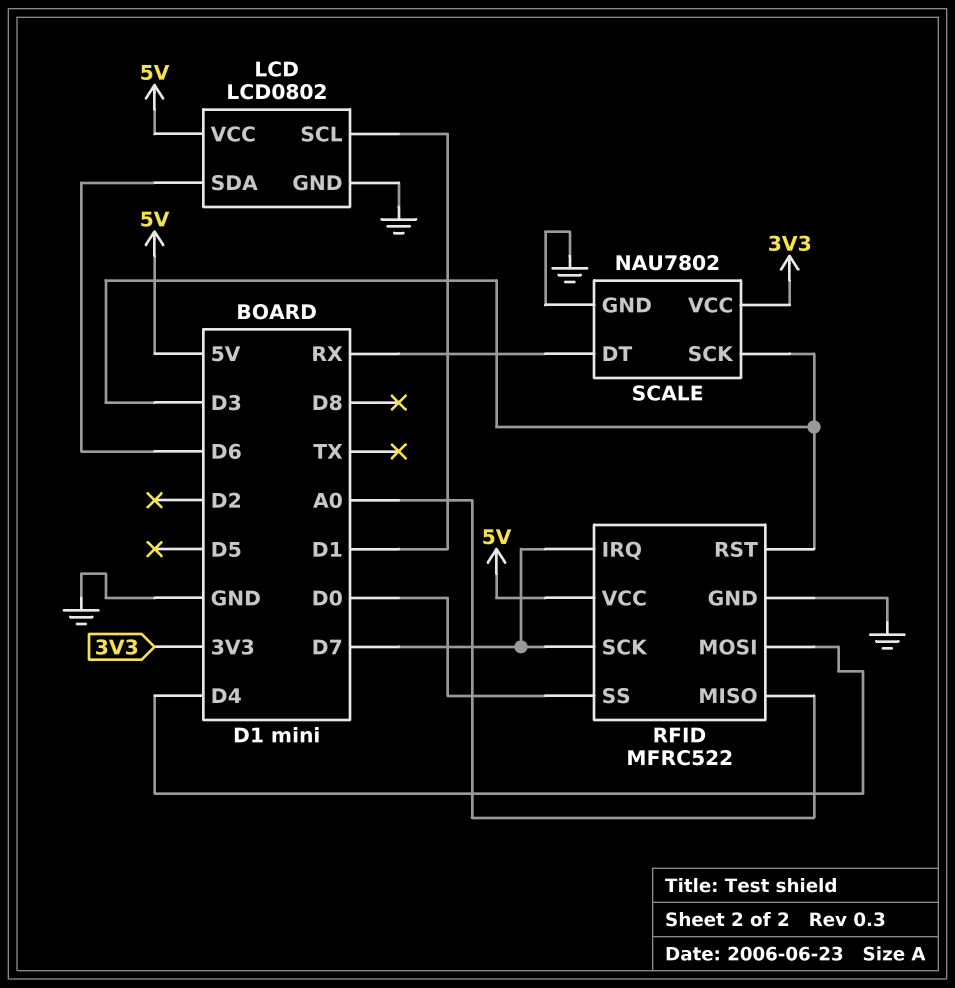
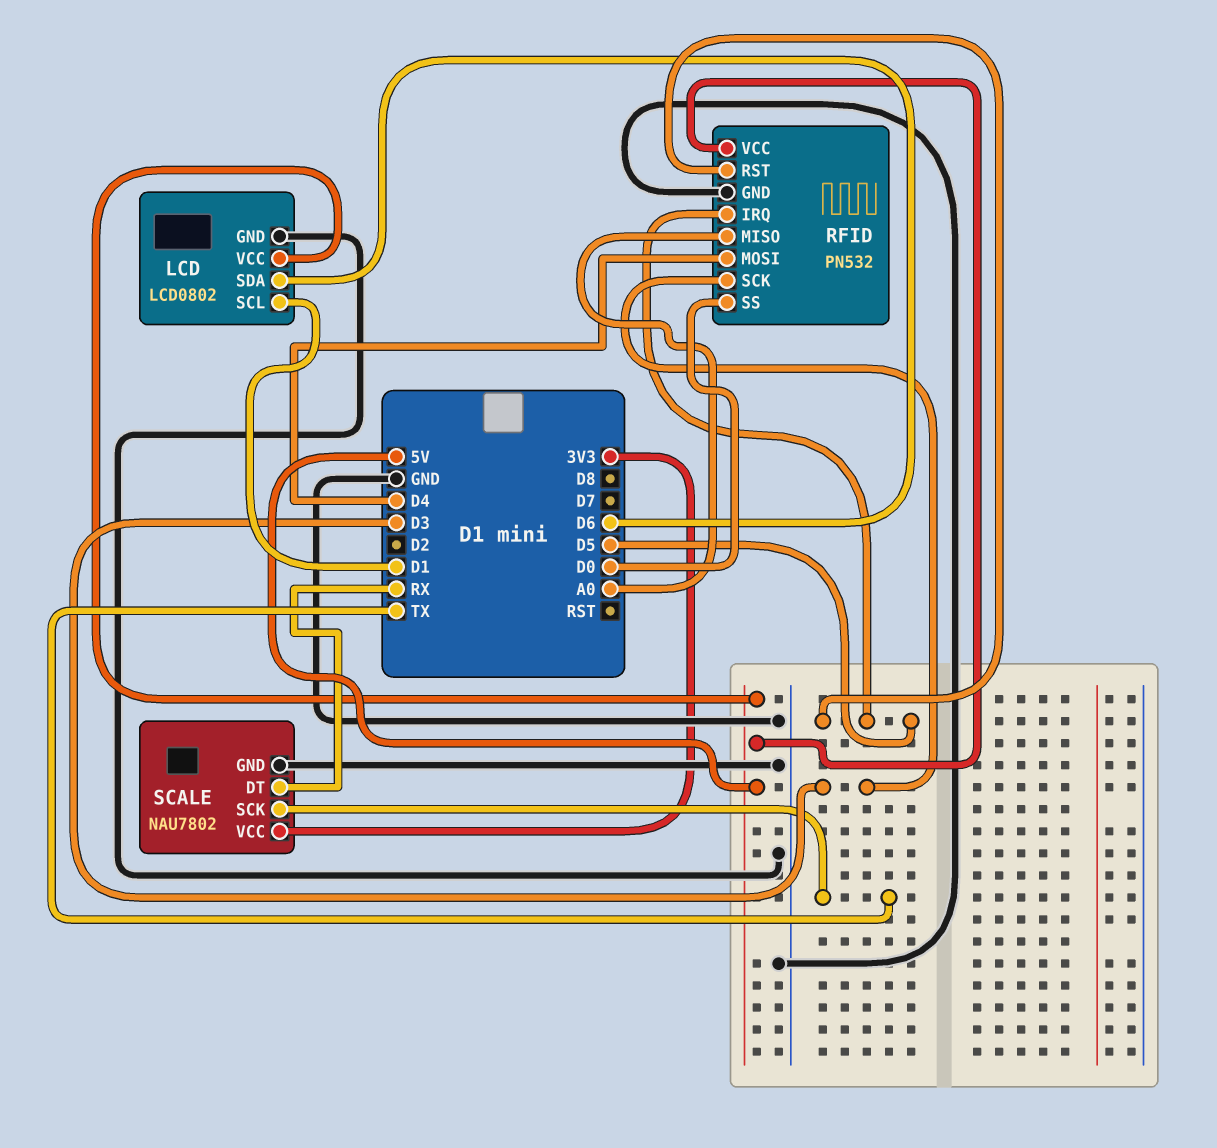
RFID: MFRC522 -> PN532
RFID pin IRQ: D7 -> D5
RFID pin RST: D3 -> D5
RFID pin SCK: D7 -> D3
SCALE pin SCK: D3 -> TX

